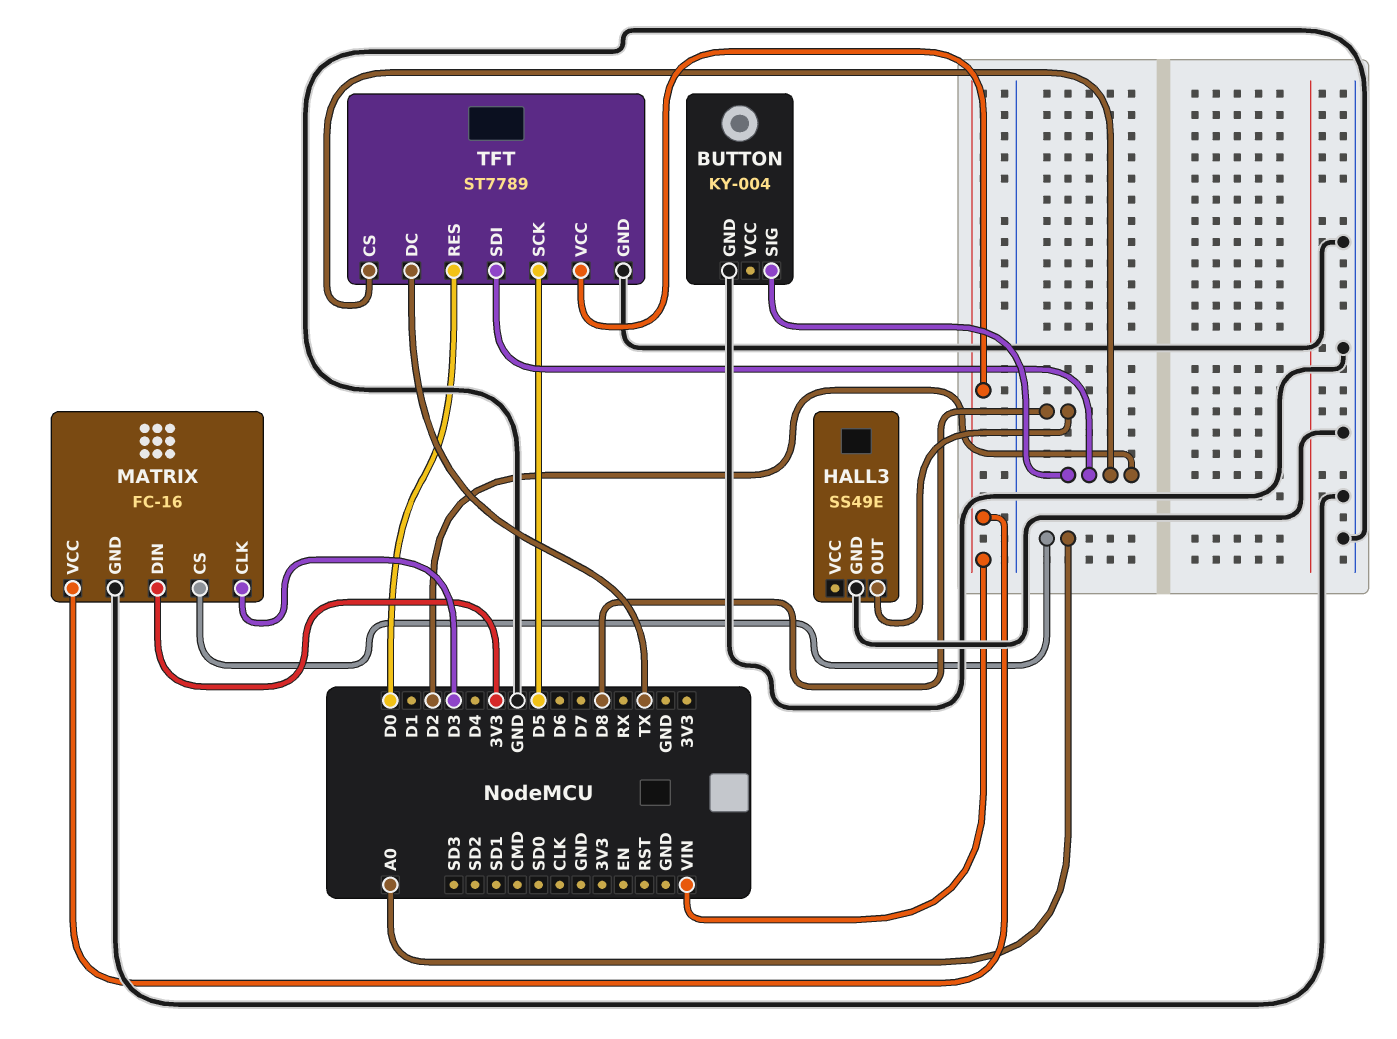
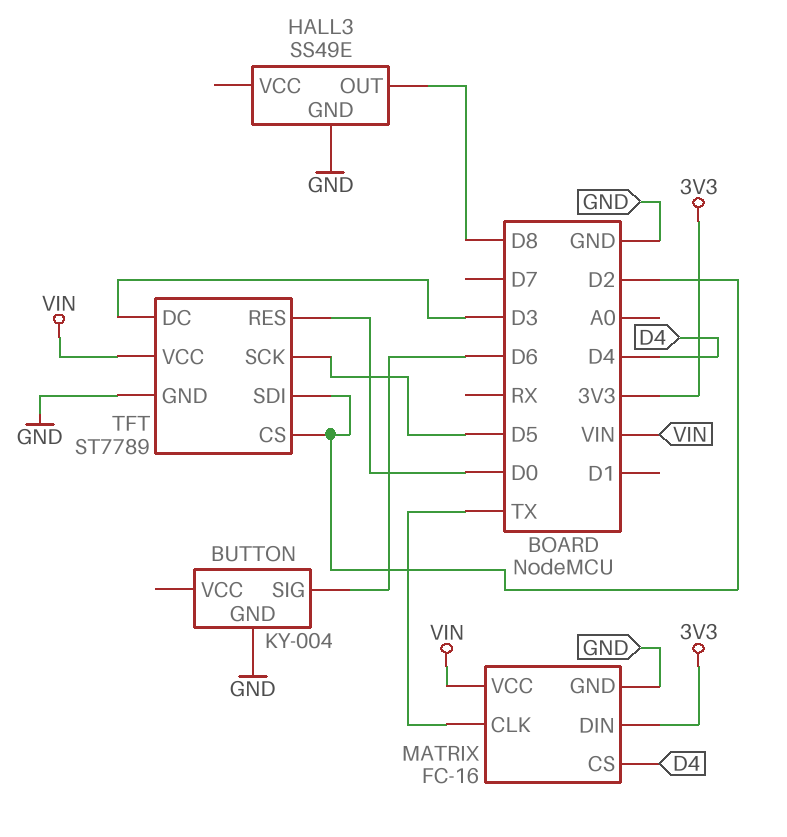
BUTTON pin SIG: D2 -> D6
MATRIX pin CLK: D3 -> TX
MATRIX pin CS: A0 -> D4
TFT pin DC: TX -> D3

